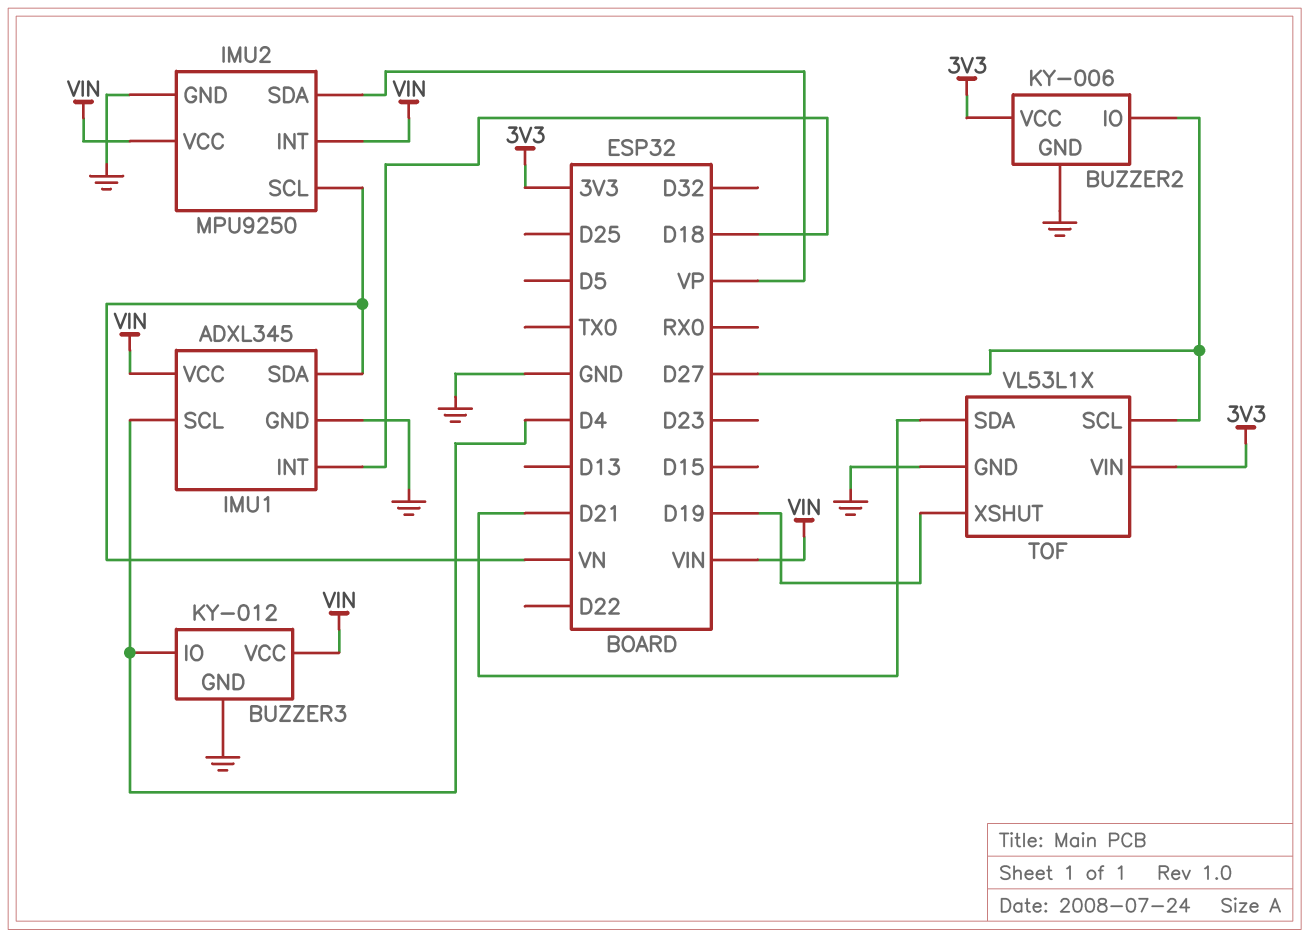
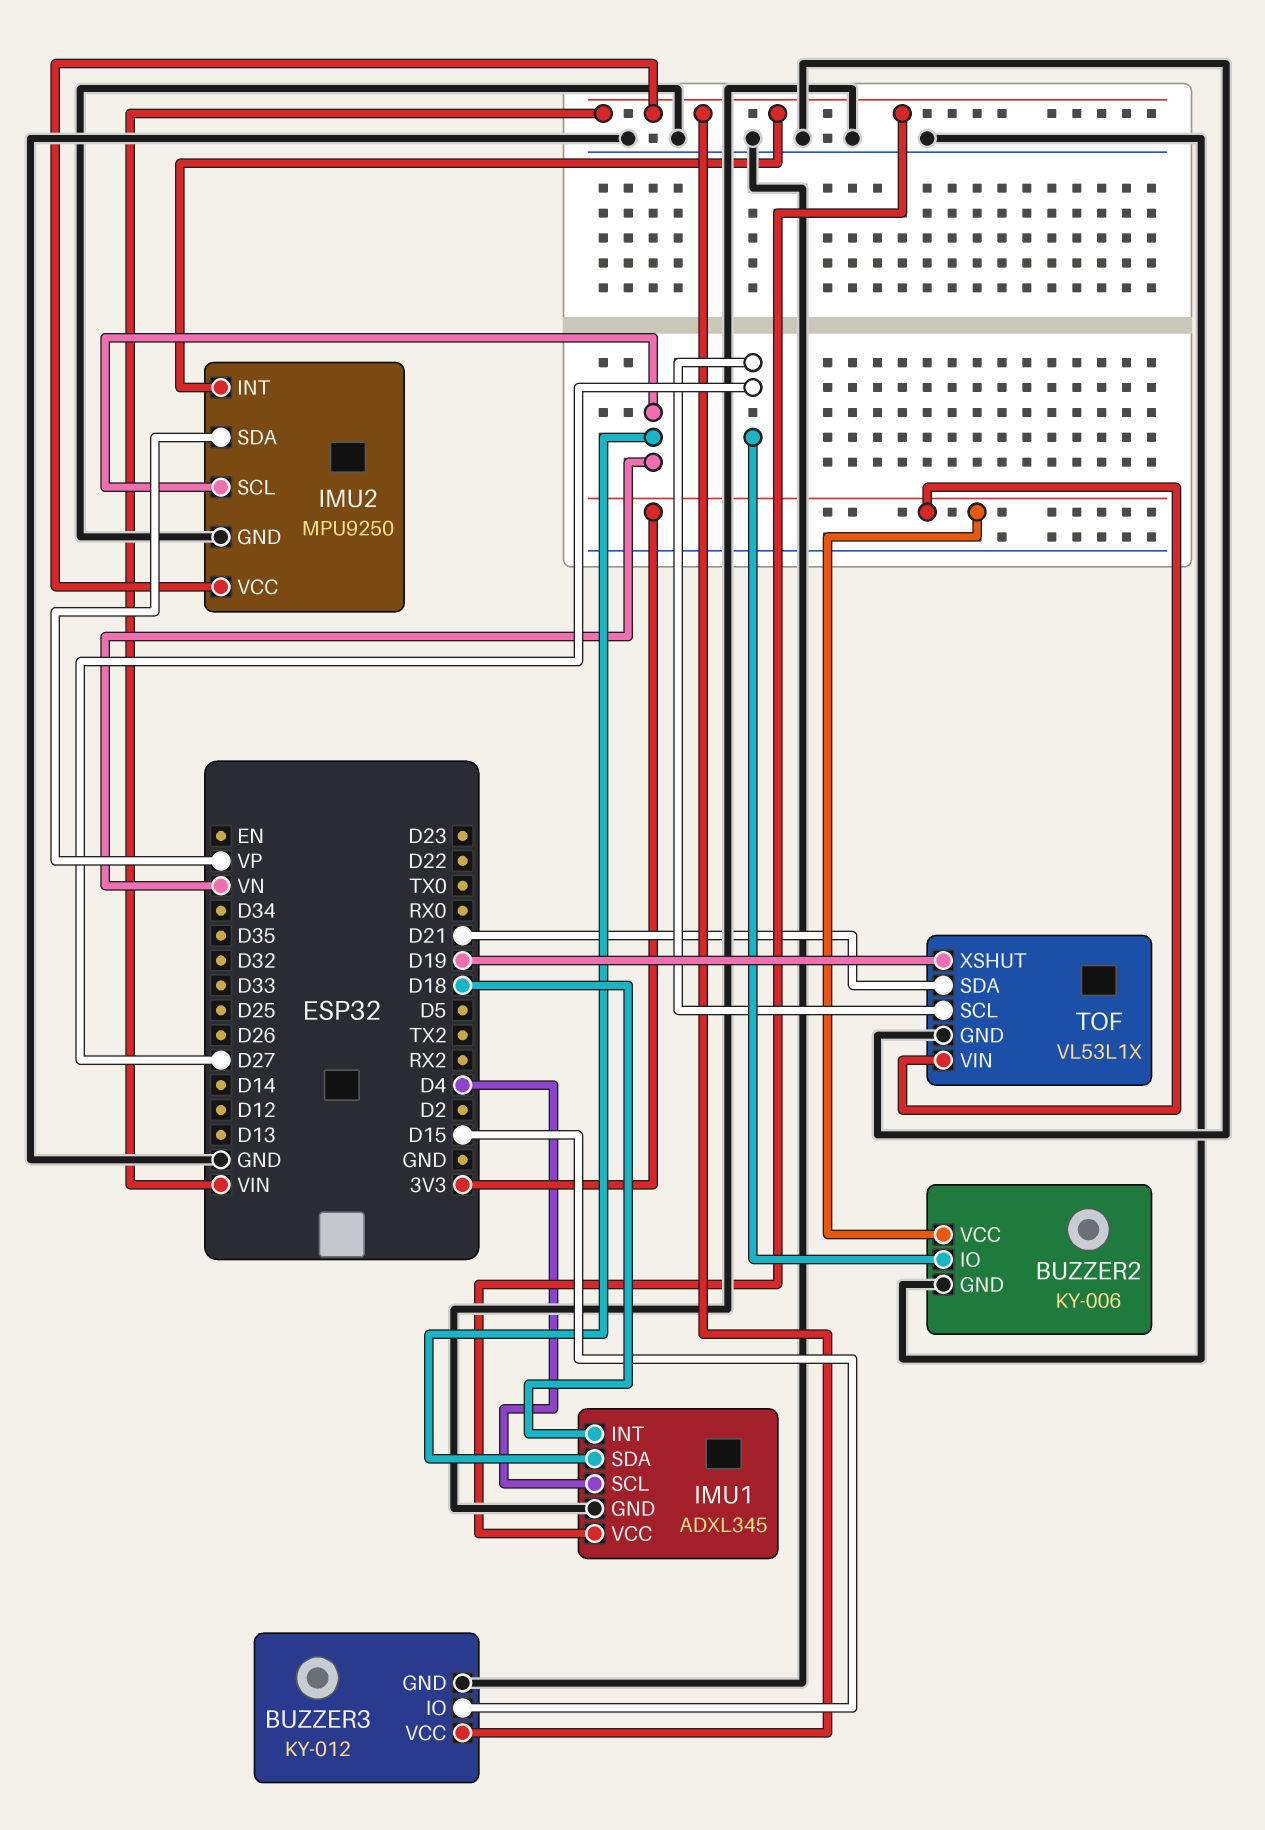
BUZZER3 pin IO: D4 -> D15

